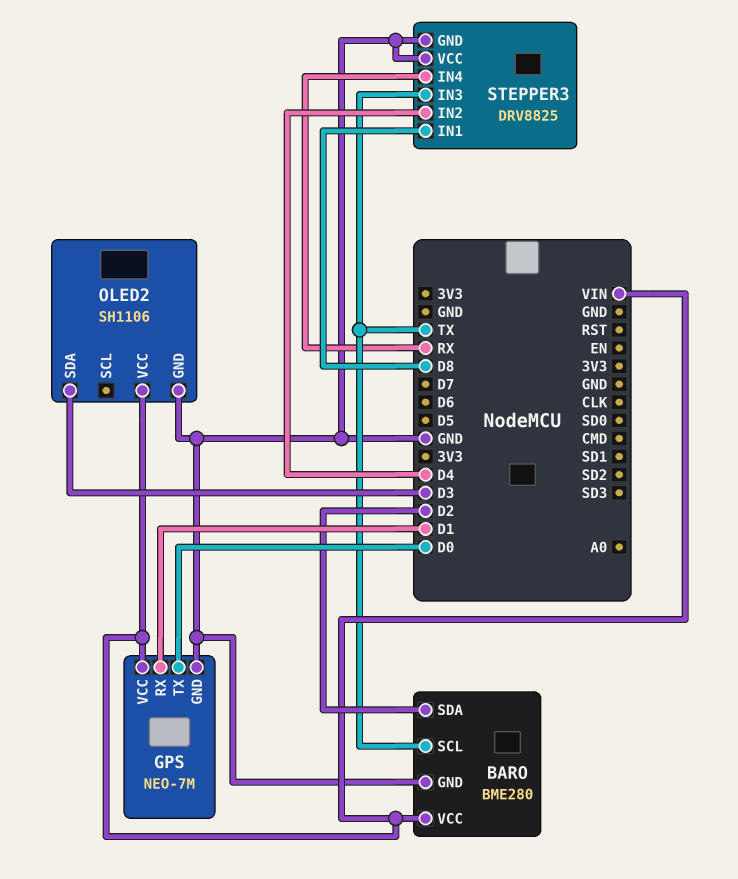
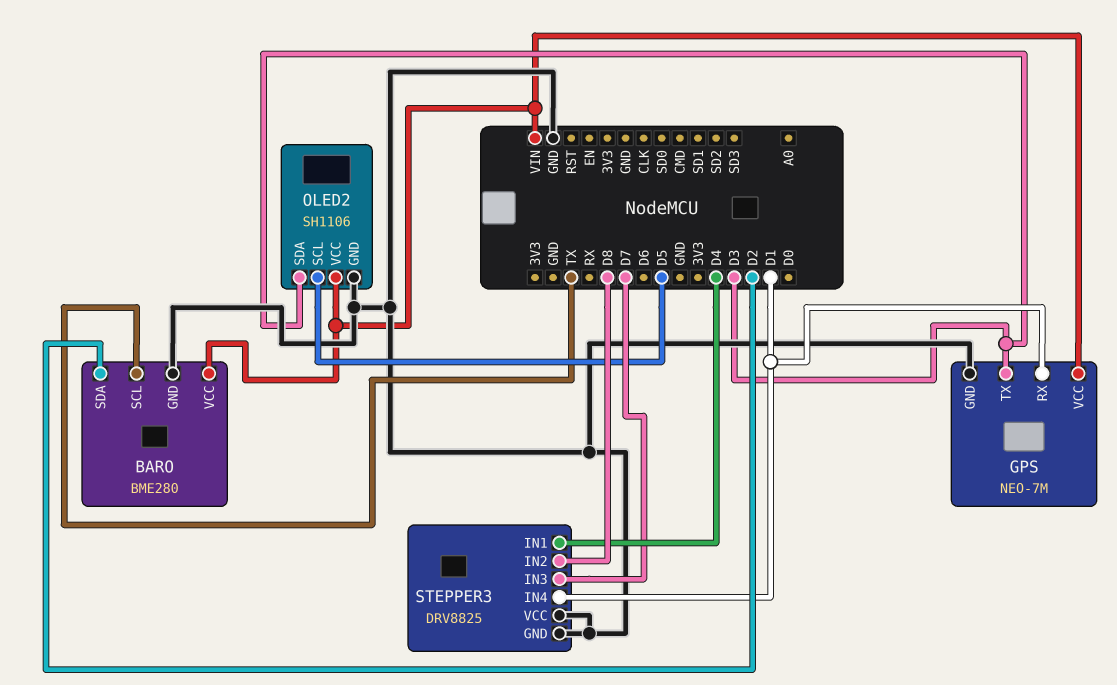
GPS pin TX: D0 -> D3
OLED2 pin SCL: none -> D5
STEPPER3 pin IN1: D8 -> D4
STEPPER3 pin IN2: D4 -> D8
STEPPER3 pin IN3: TX -> D7
STEPPER3 pin IN4: RX -> D1

